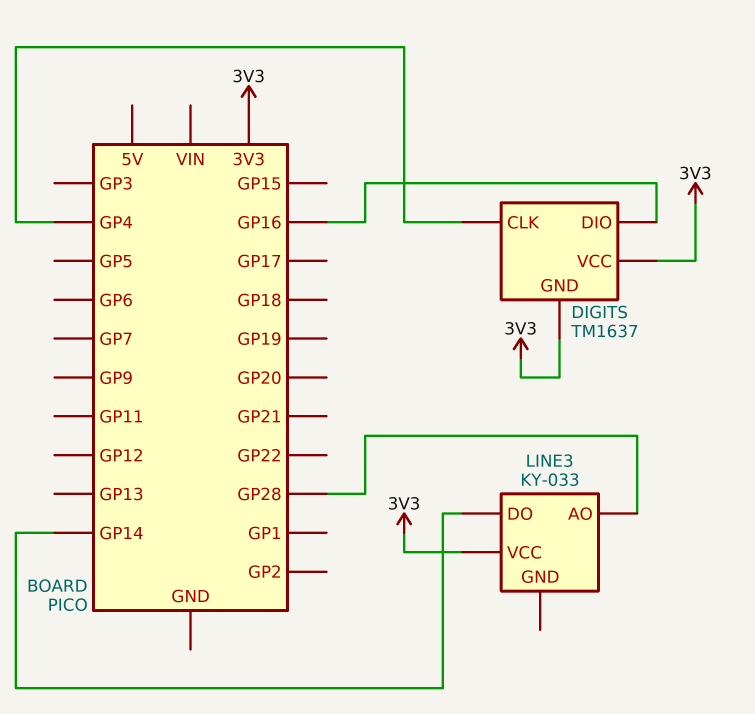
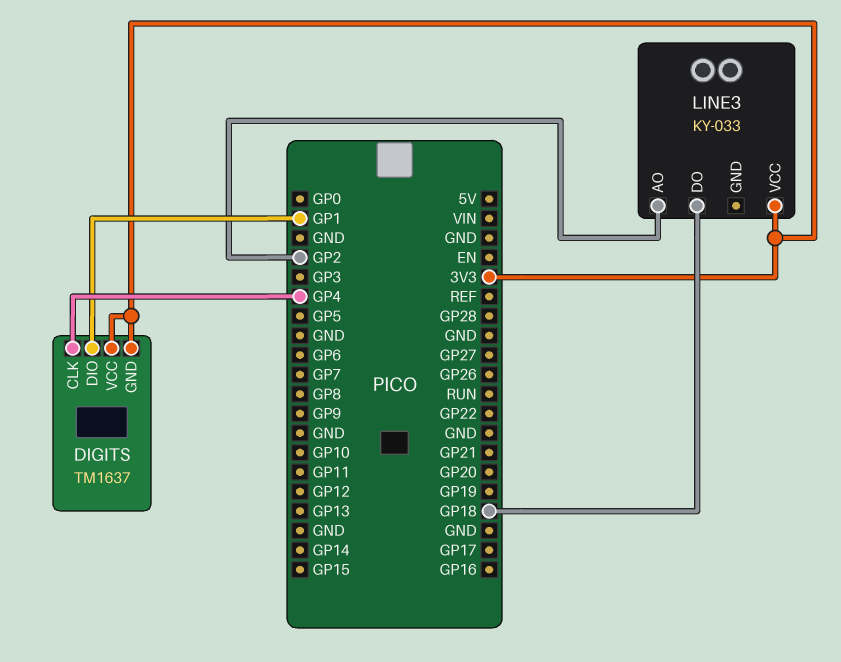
DIGITS pin DIO: GP16 -> GP1
LINE3 pin AO: GP28 -> GP2
LINE3 pin DO: GP14 -> GP18

